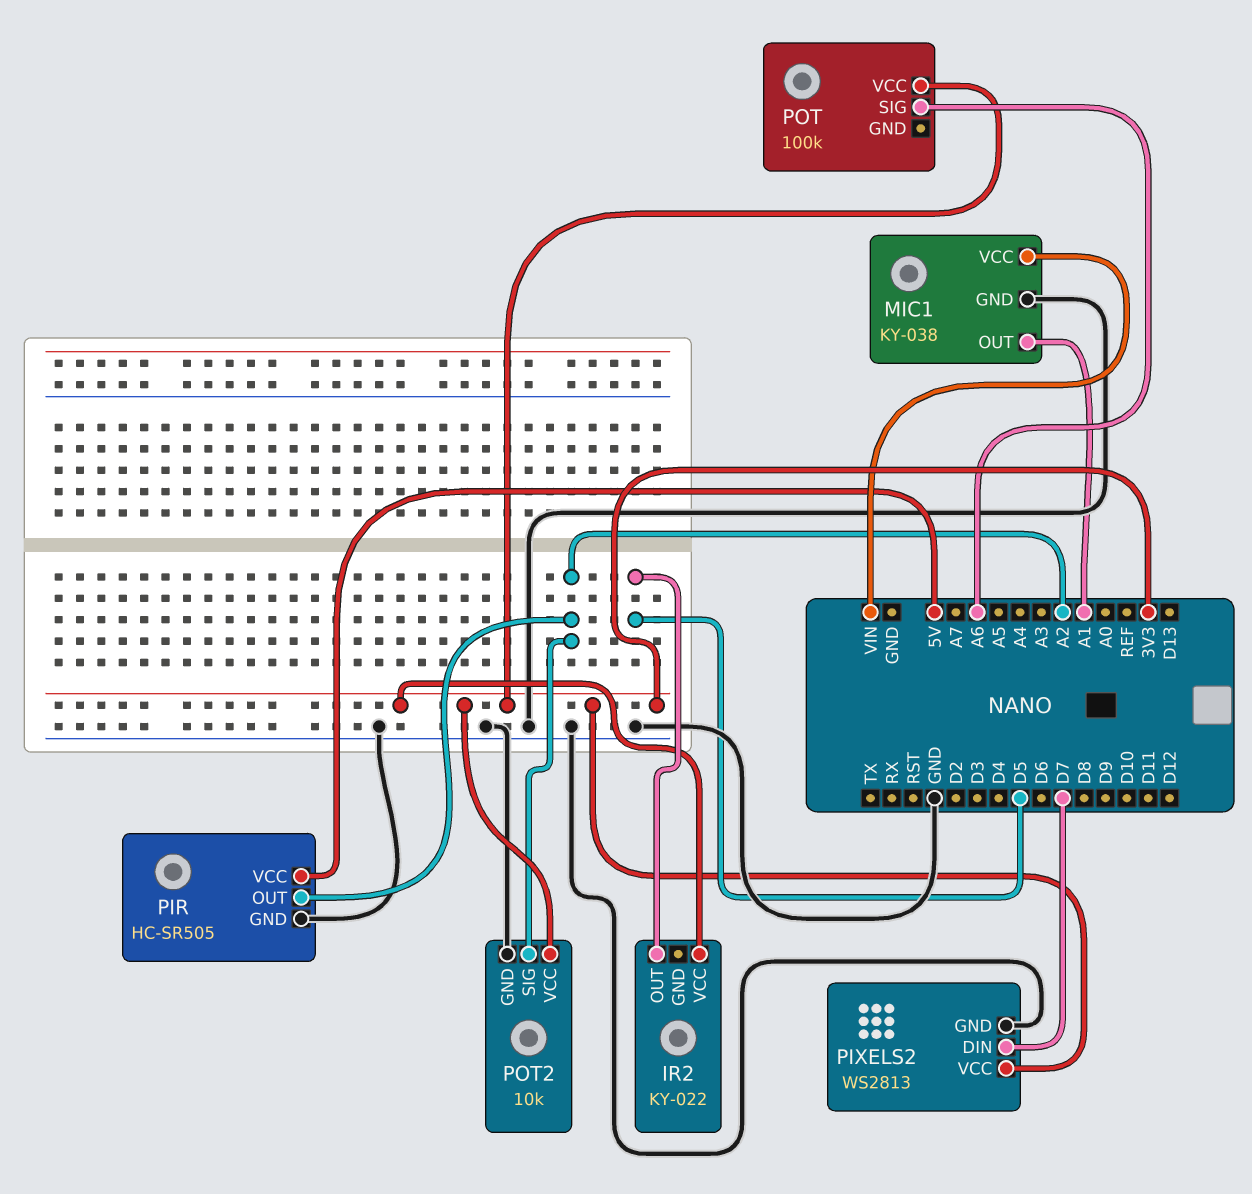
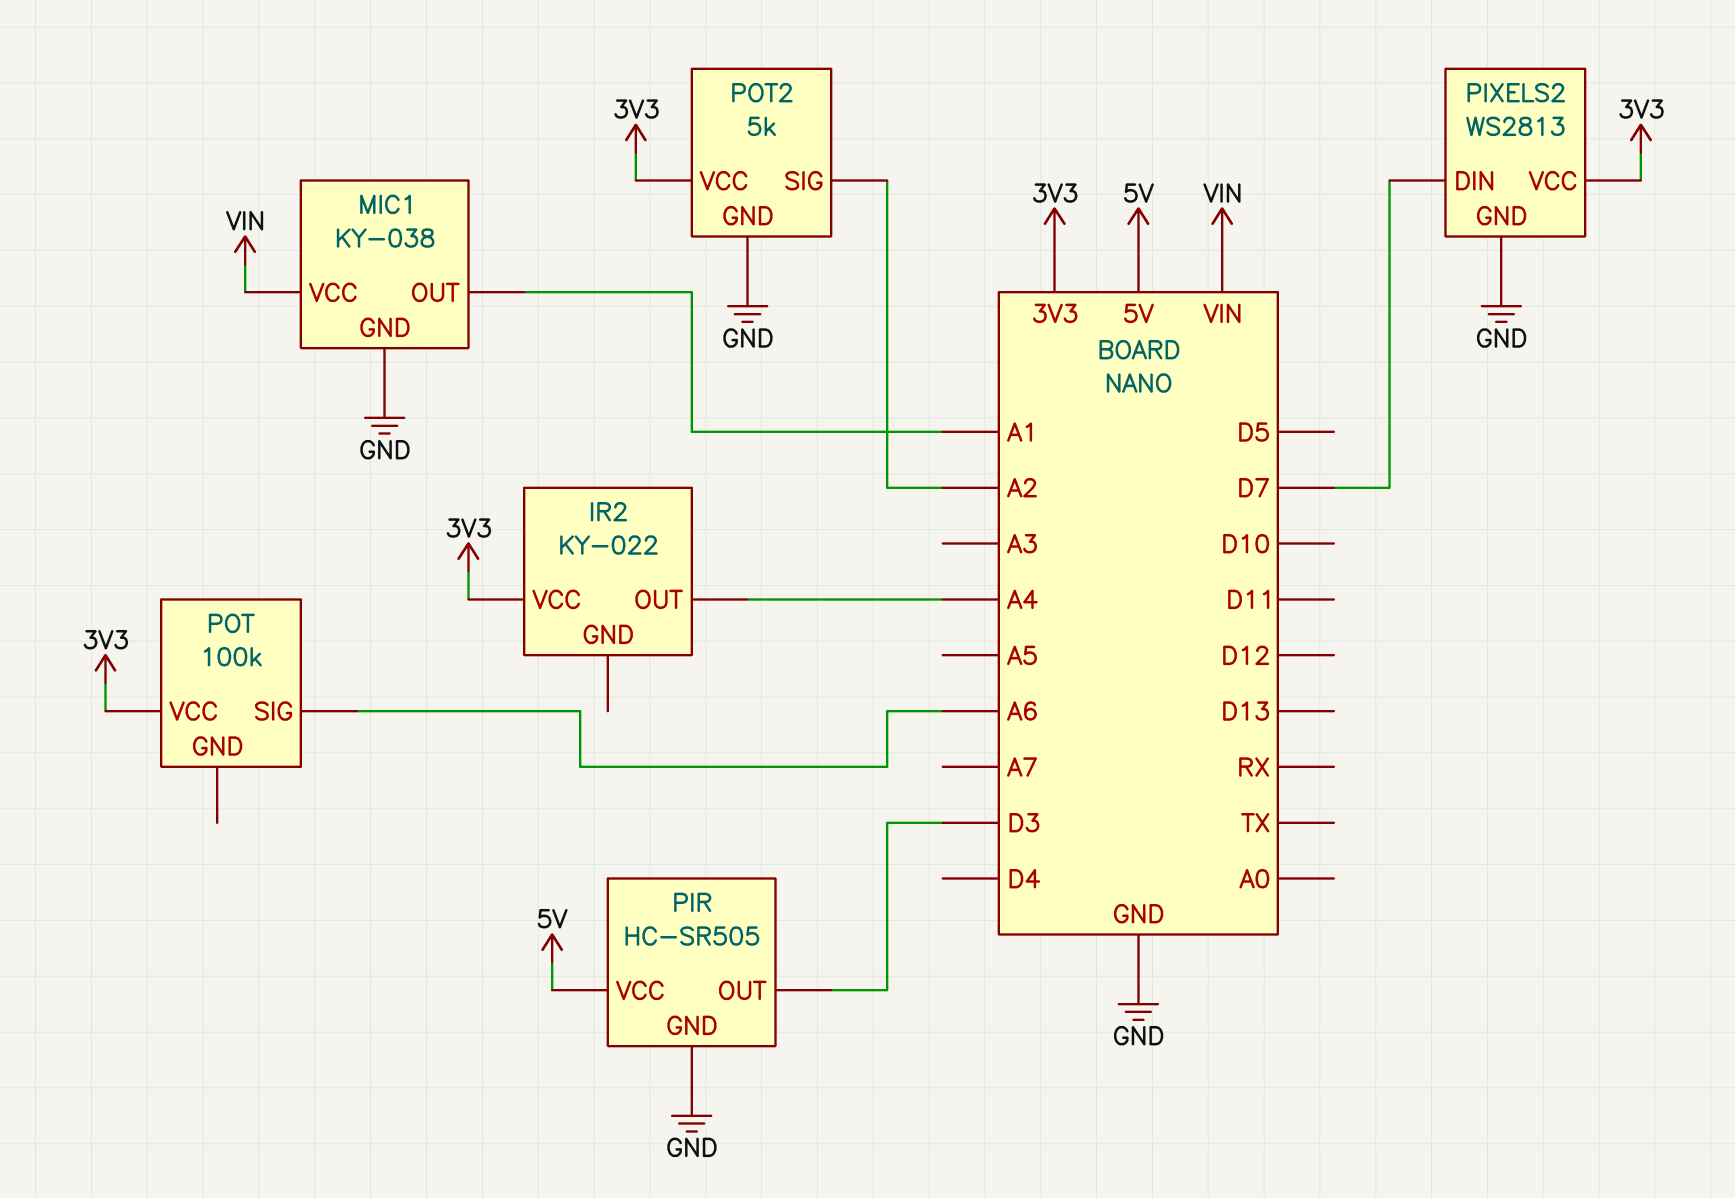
IR2 pin OUT: D5 -> A4
PIR pin OUT: A2 -> D3
POT2: 10k -> 5k

